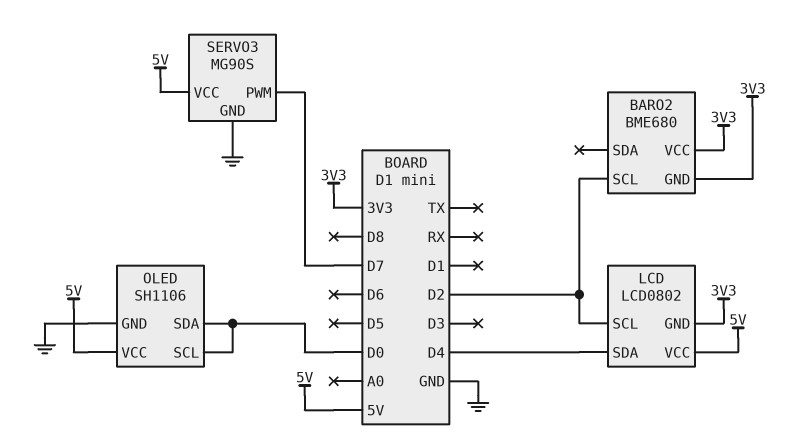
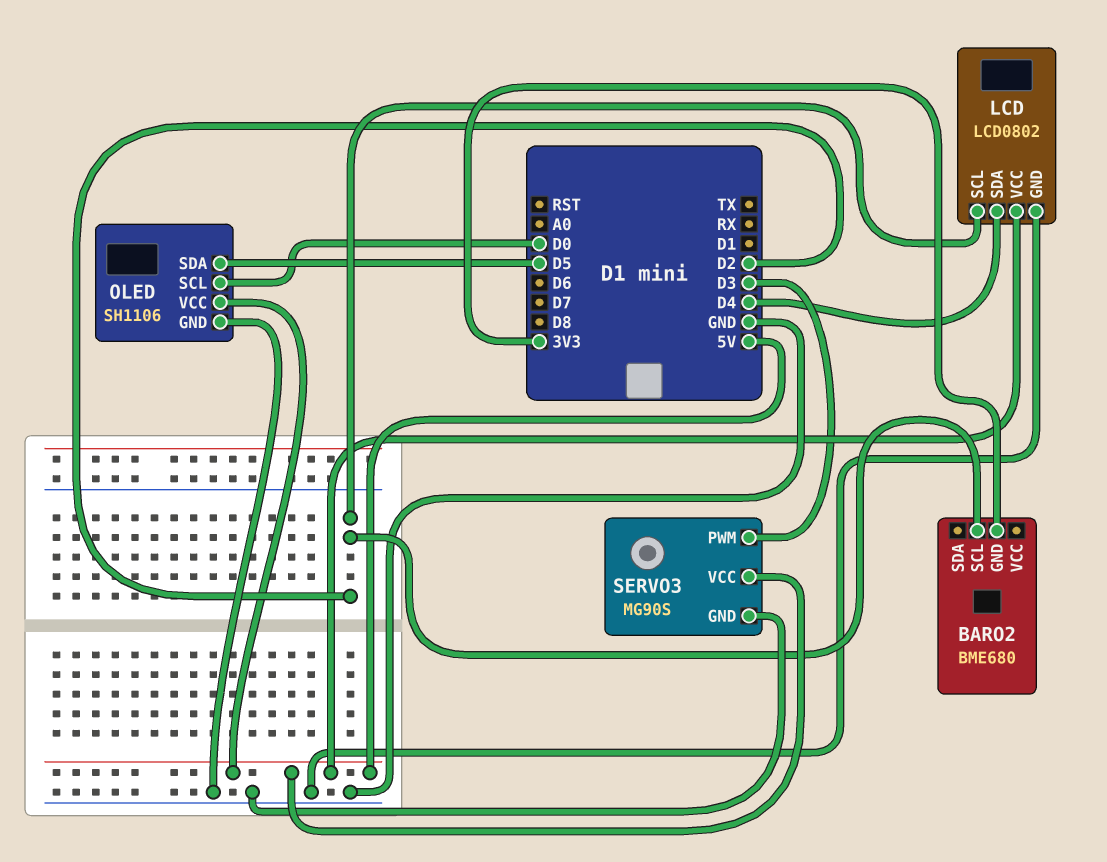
BARO2 pin VCC: 3V3 -> none
LCD pin GND: 3V3 -> GND
OLED pin SDA: D0 -> D5
SERVO3 pin PWM: D7 -> D3

